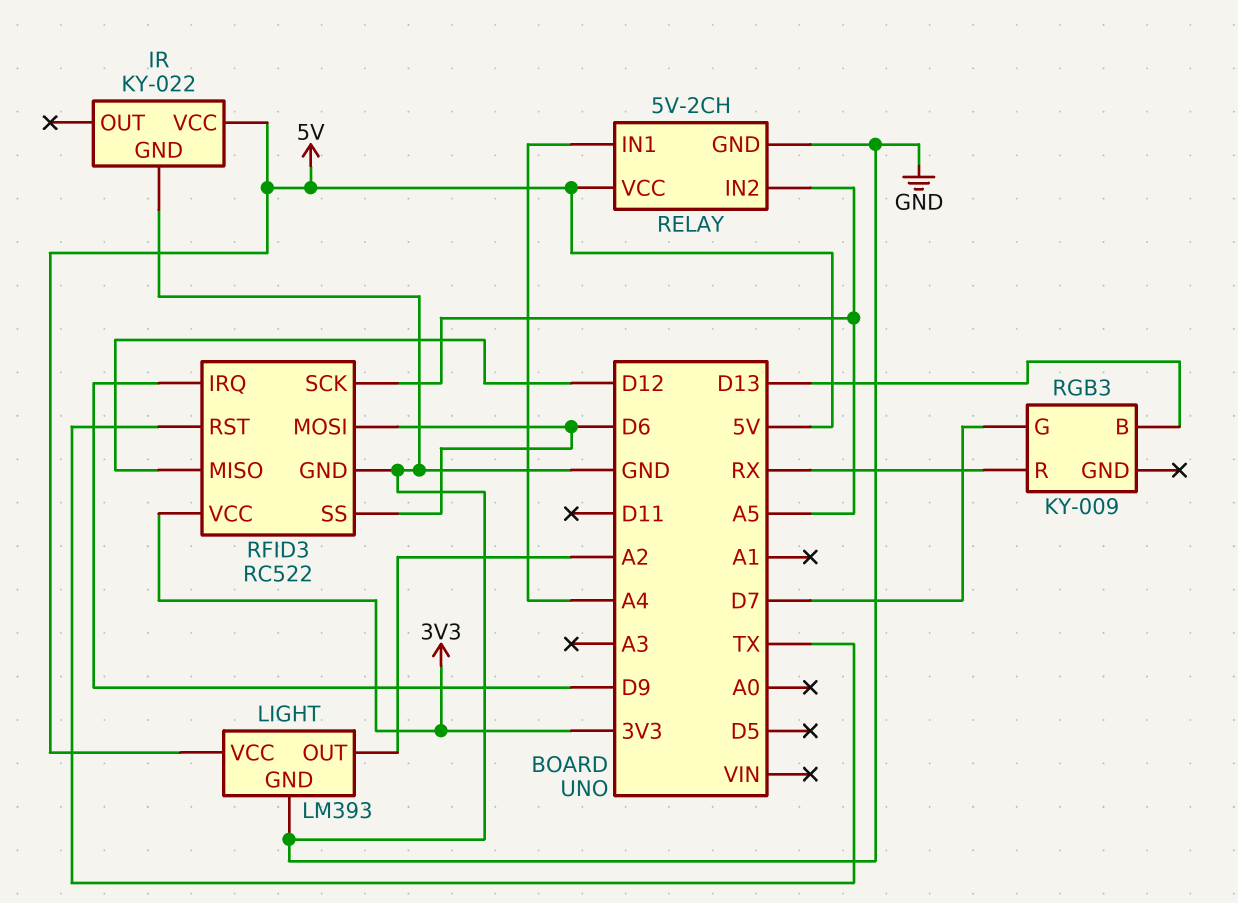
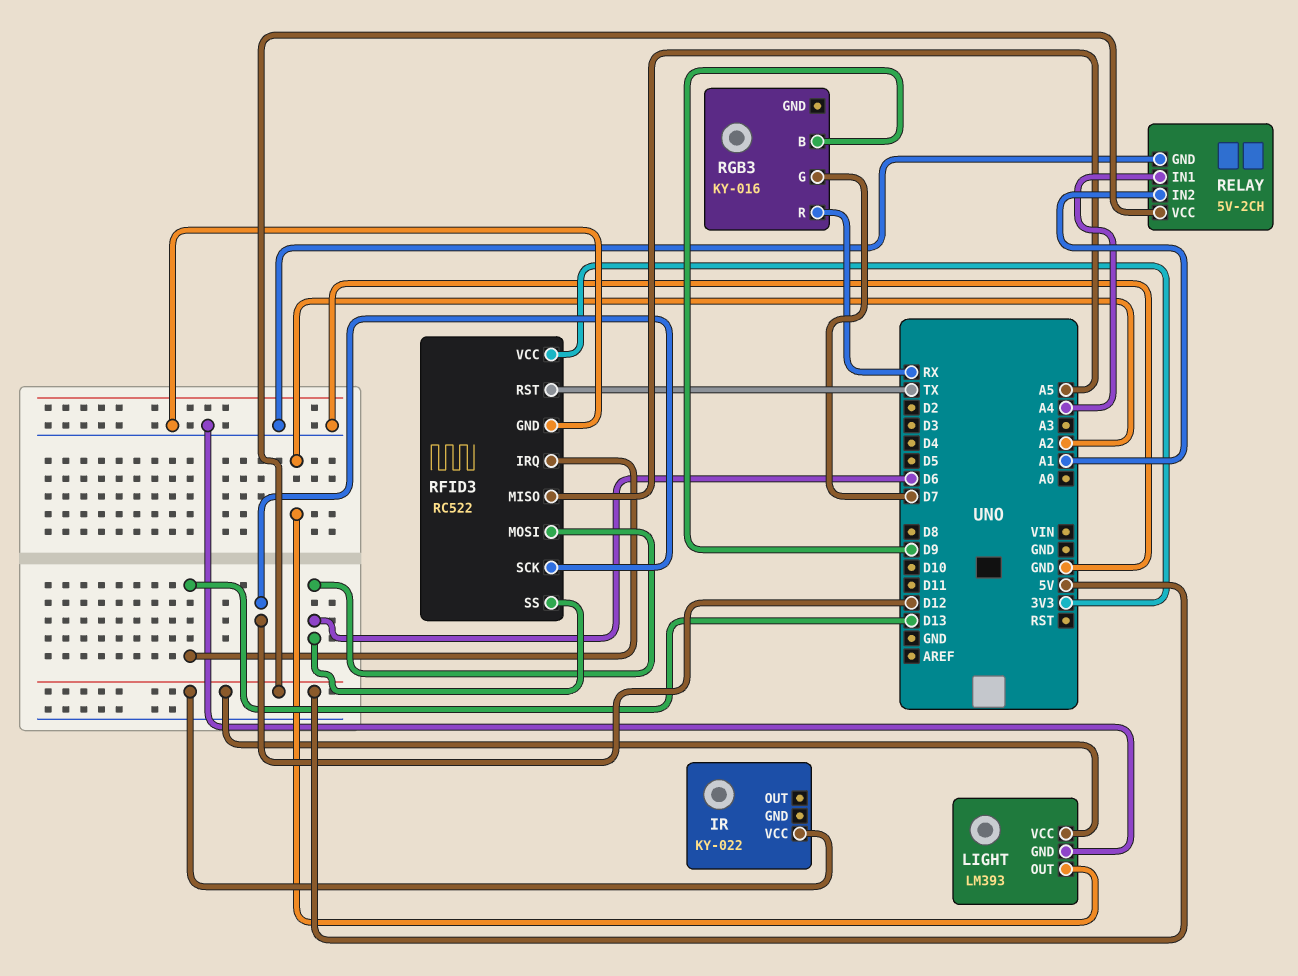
IR pin GND: GND -> none
RELAY pin IN2: A5 -> A1
RFID3 pin IRQ: D9 -> D13
RFID3 pin MISO: D12 -> A5
RFID3 pin SCK: A5 -> D12
RGB3: KY-009 -> KY-016
RGB3 pin B: D13 -> D9

